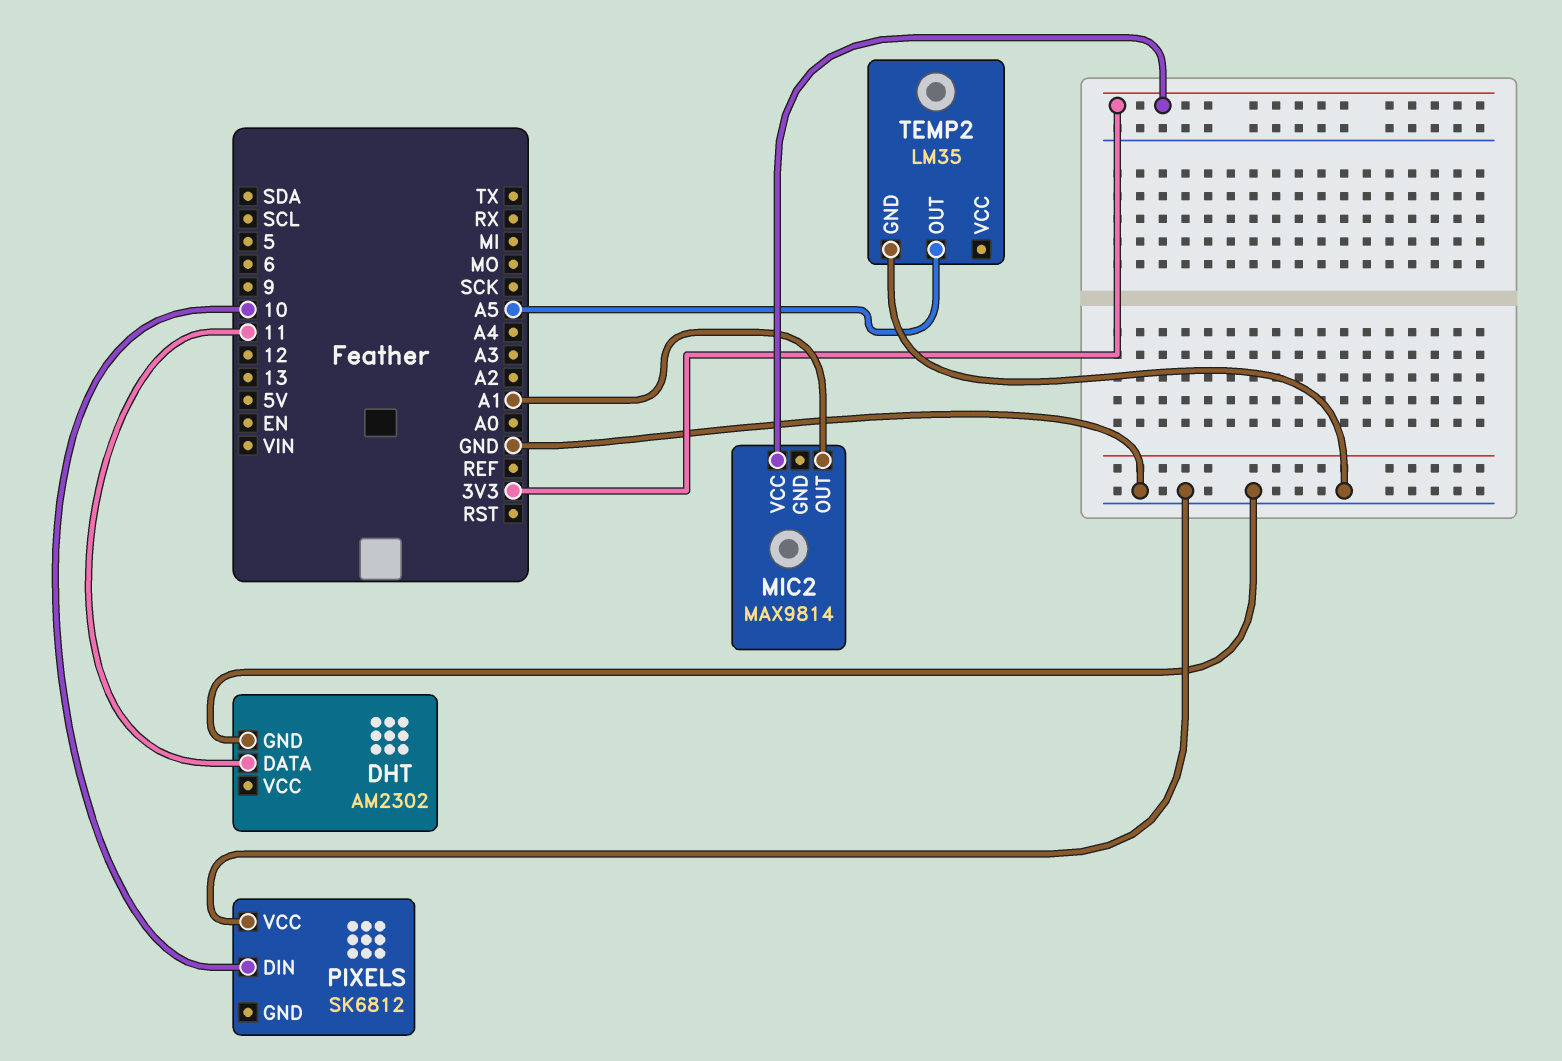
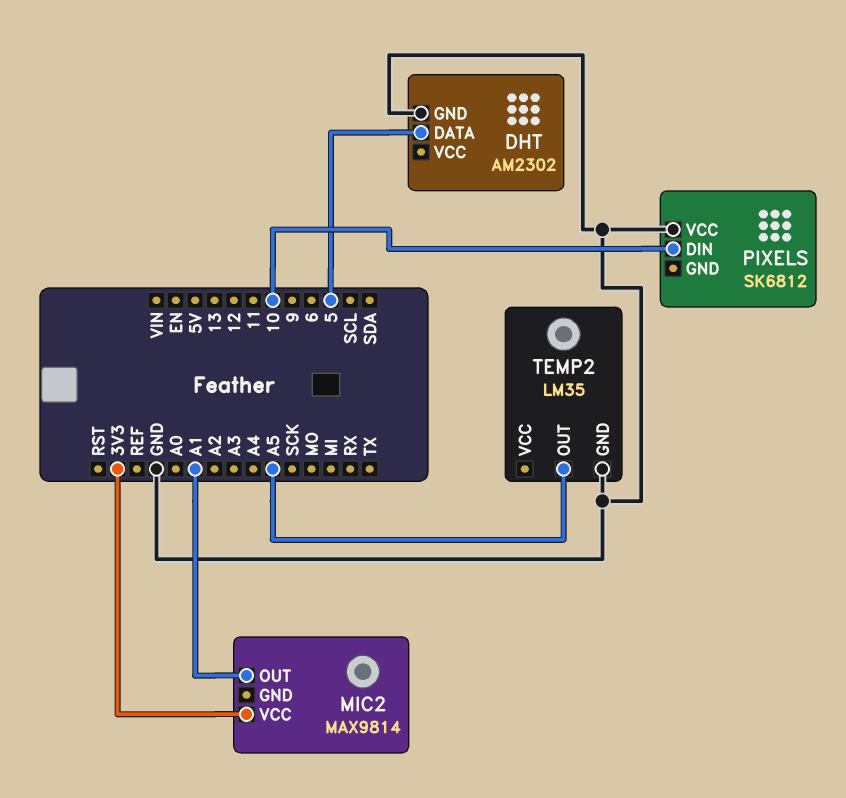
DHT pin DATA: 11 -> 5

